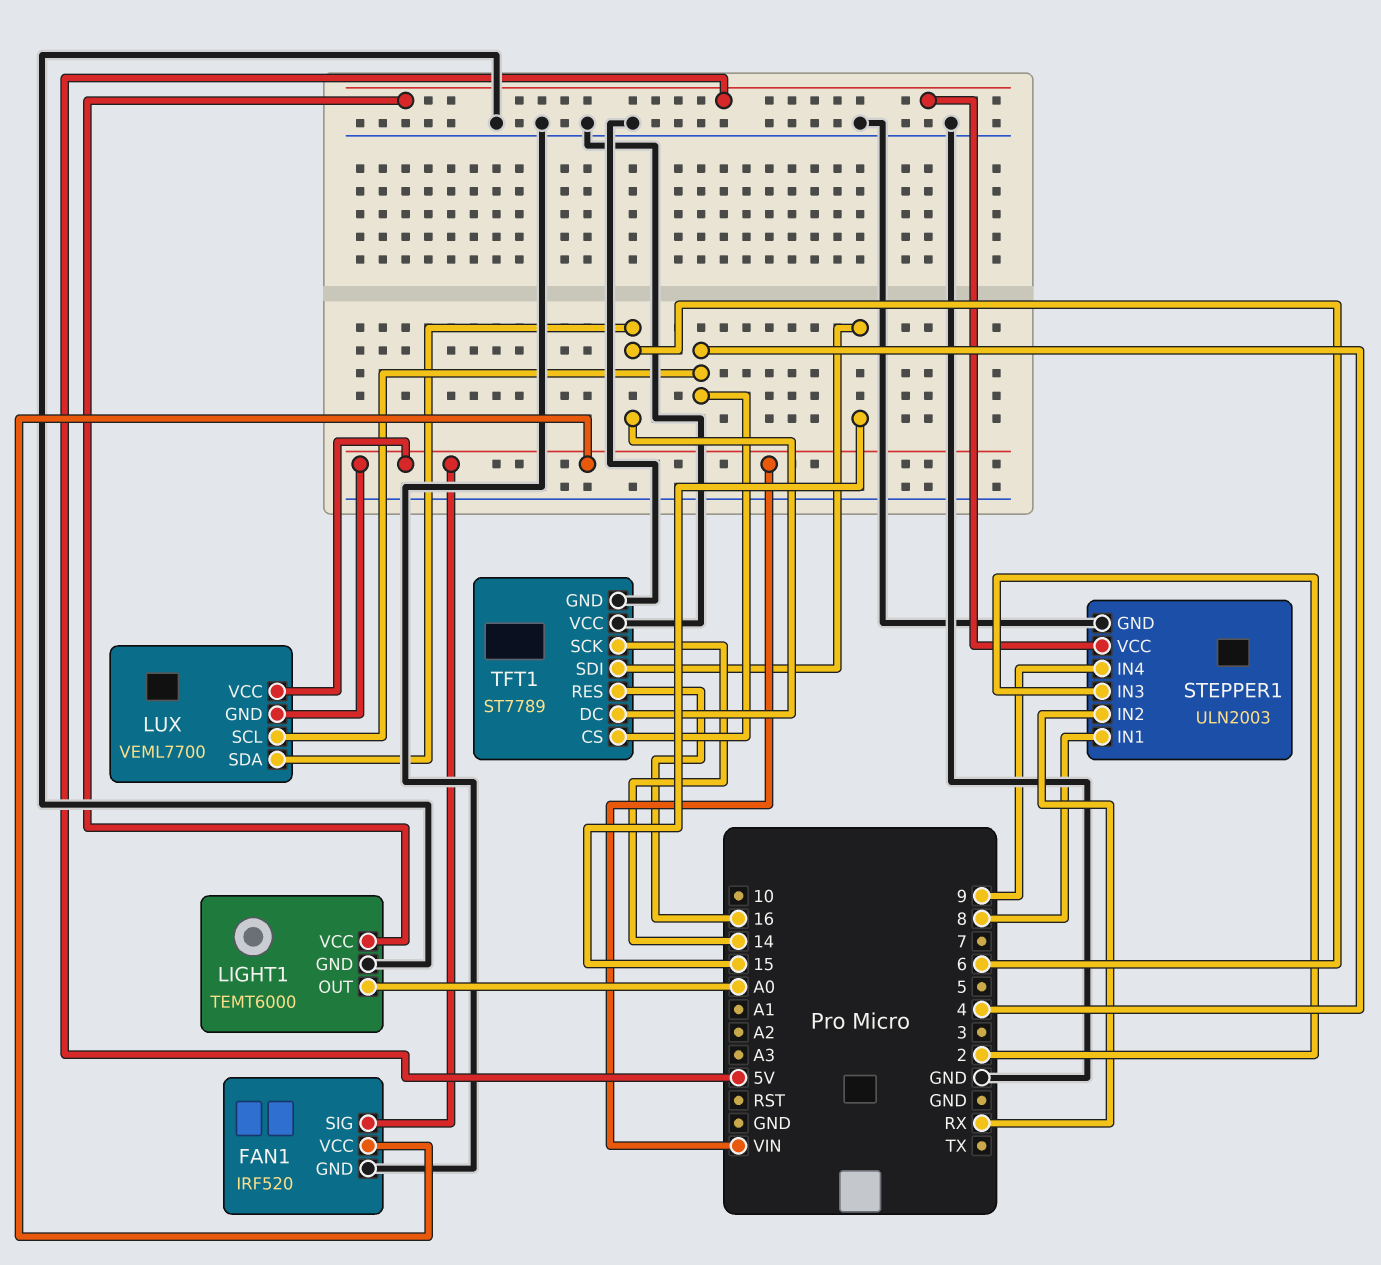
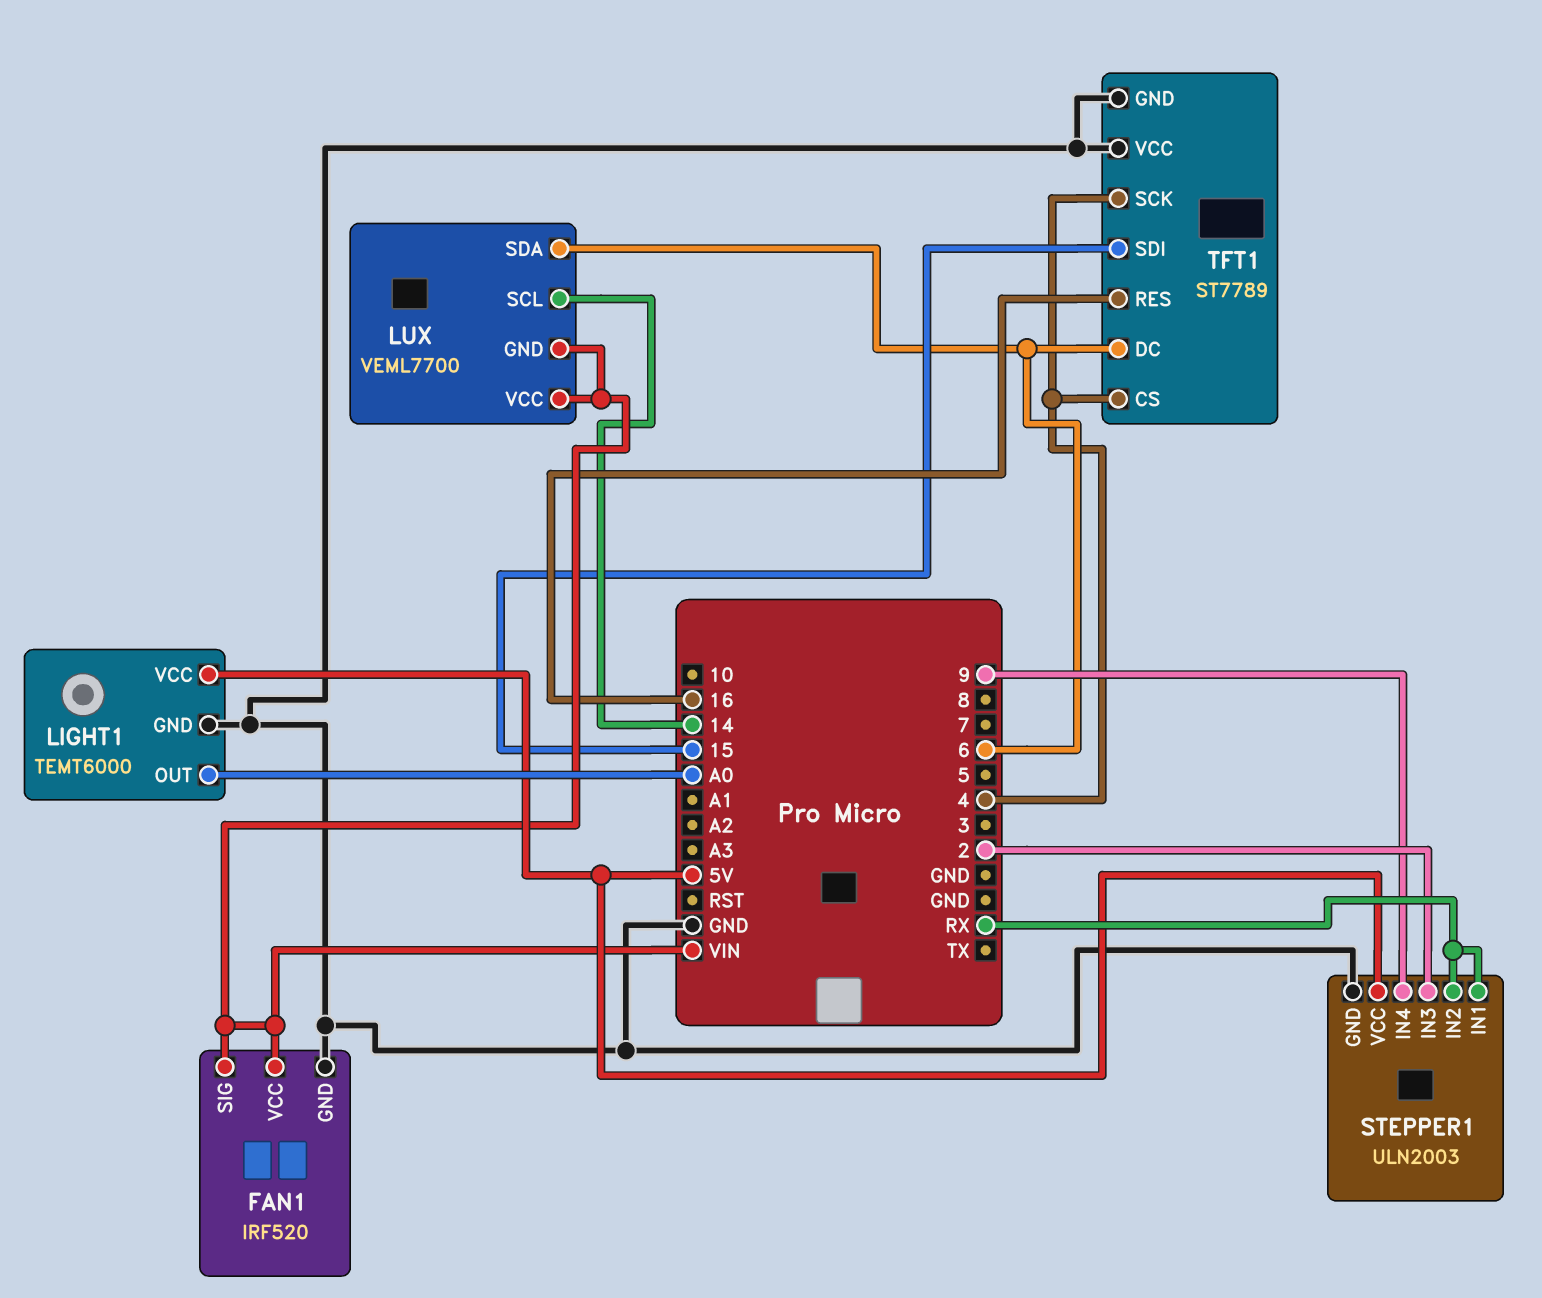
LUX pin SCL: 4 -> 14
STEPPER1 pin IN1: 8 -> RX
TFT1 pin SCK: 14 -> 4

